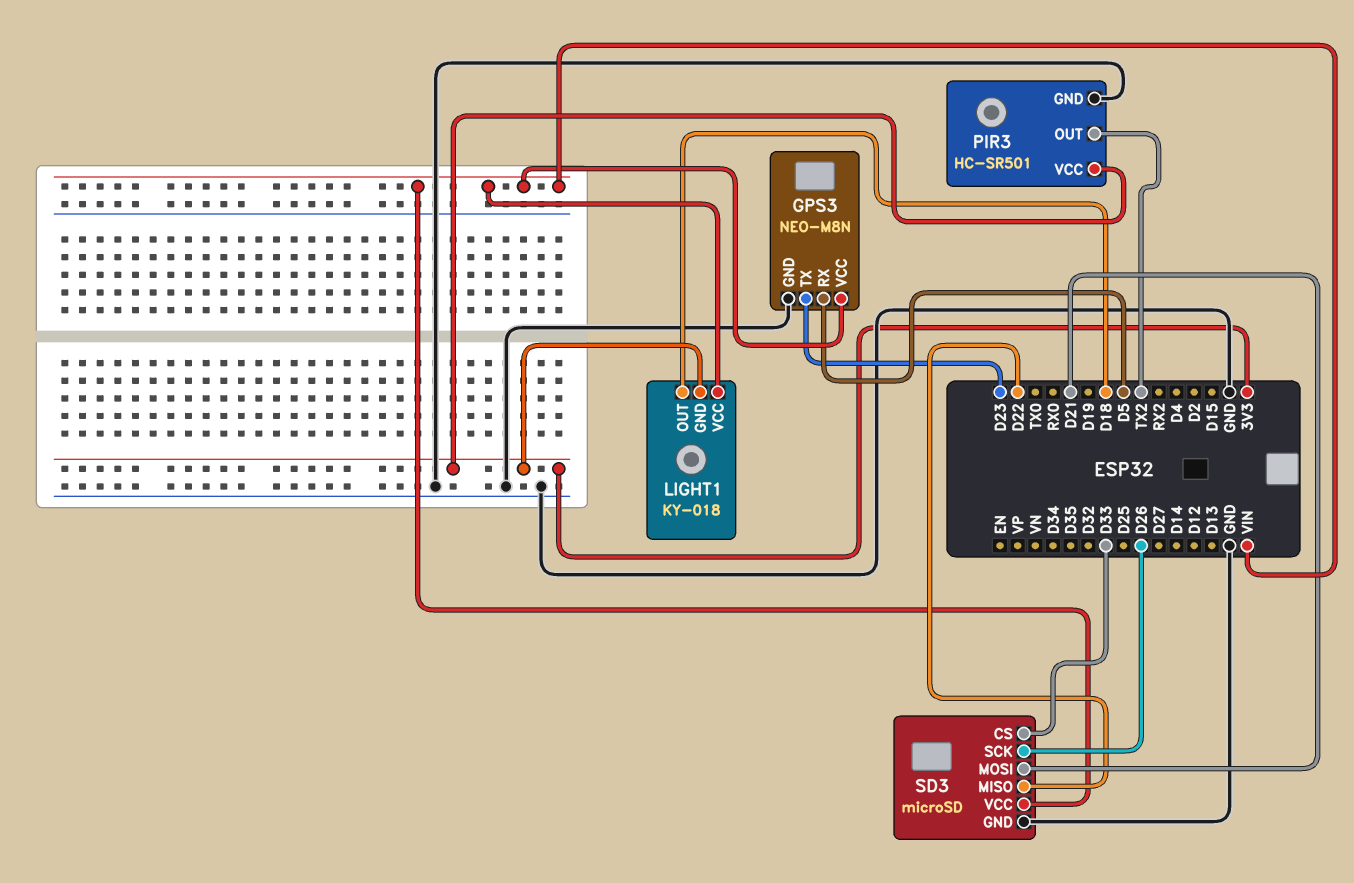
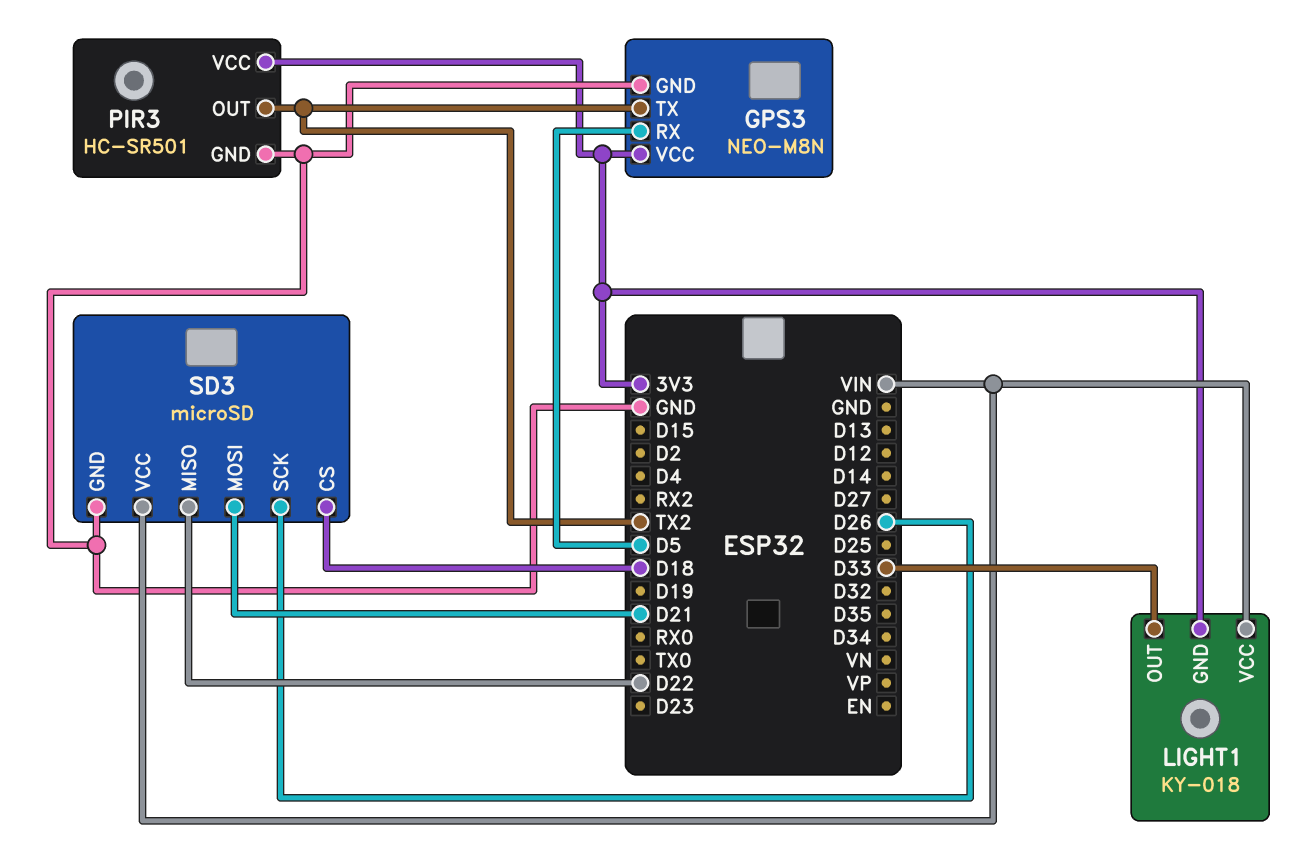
GPS3 pin TX: D23 -> TX2
GPS3 pin VCC: VIN -> 3V3
LIGHT1 pin OUT: D18 -> D33
SD3 pin CS: D33 -> D18

